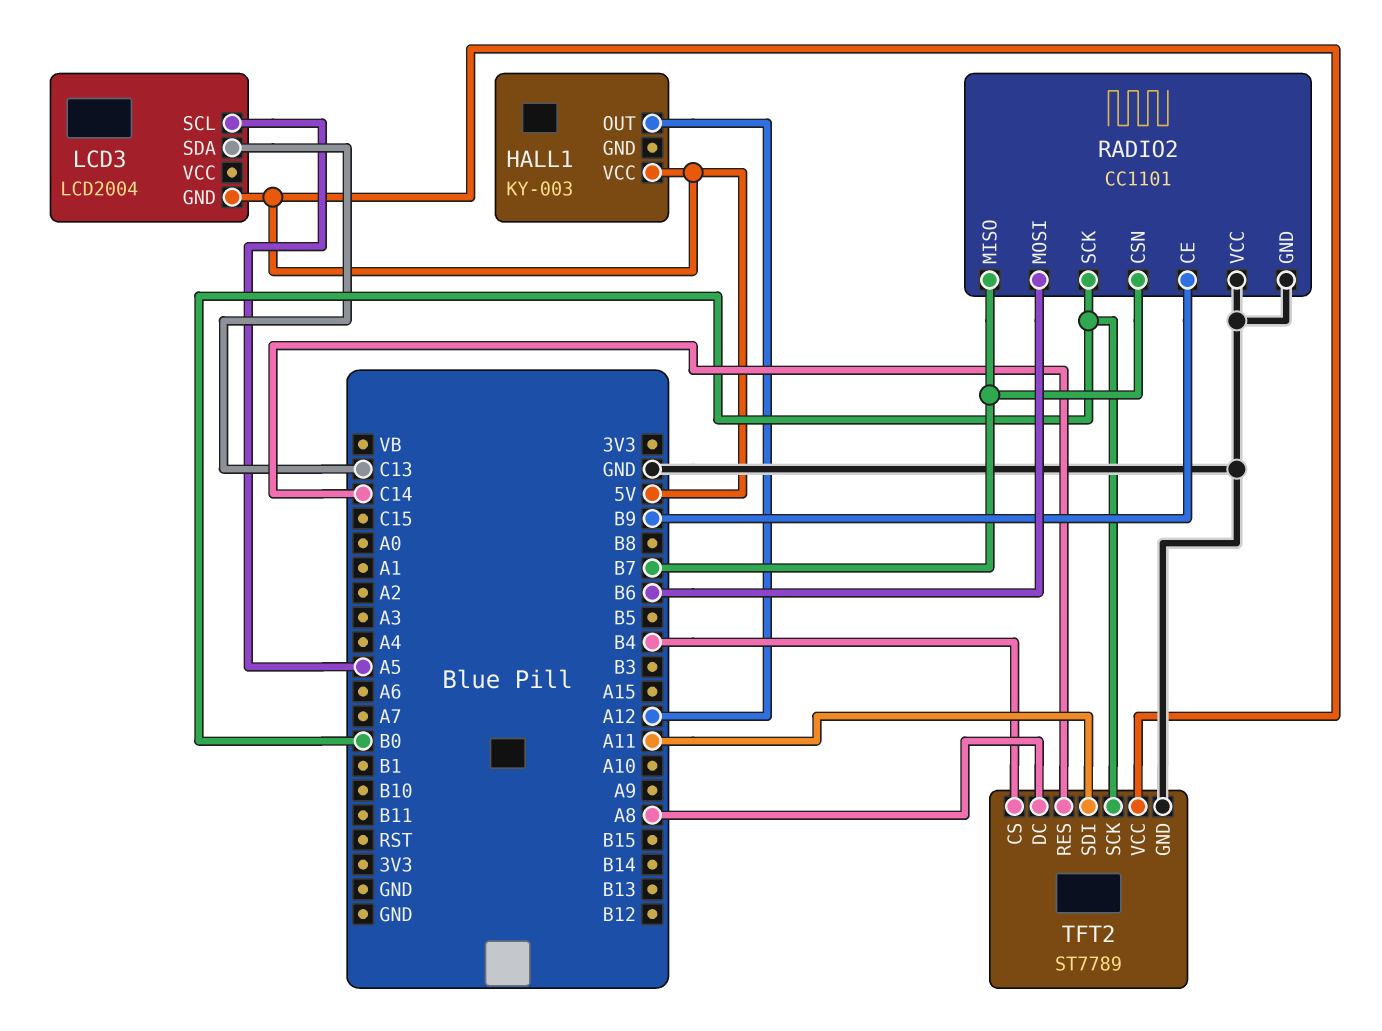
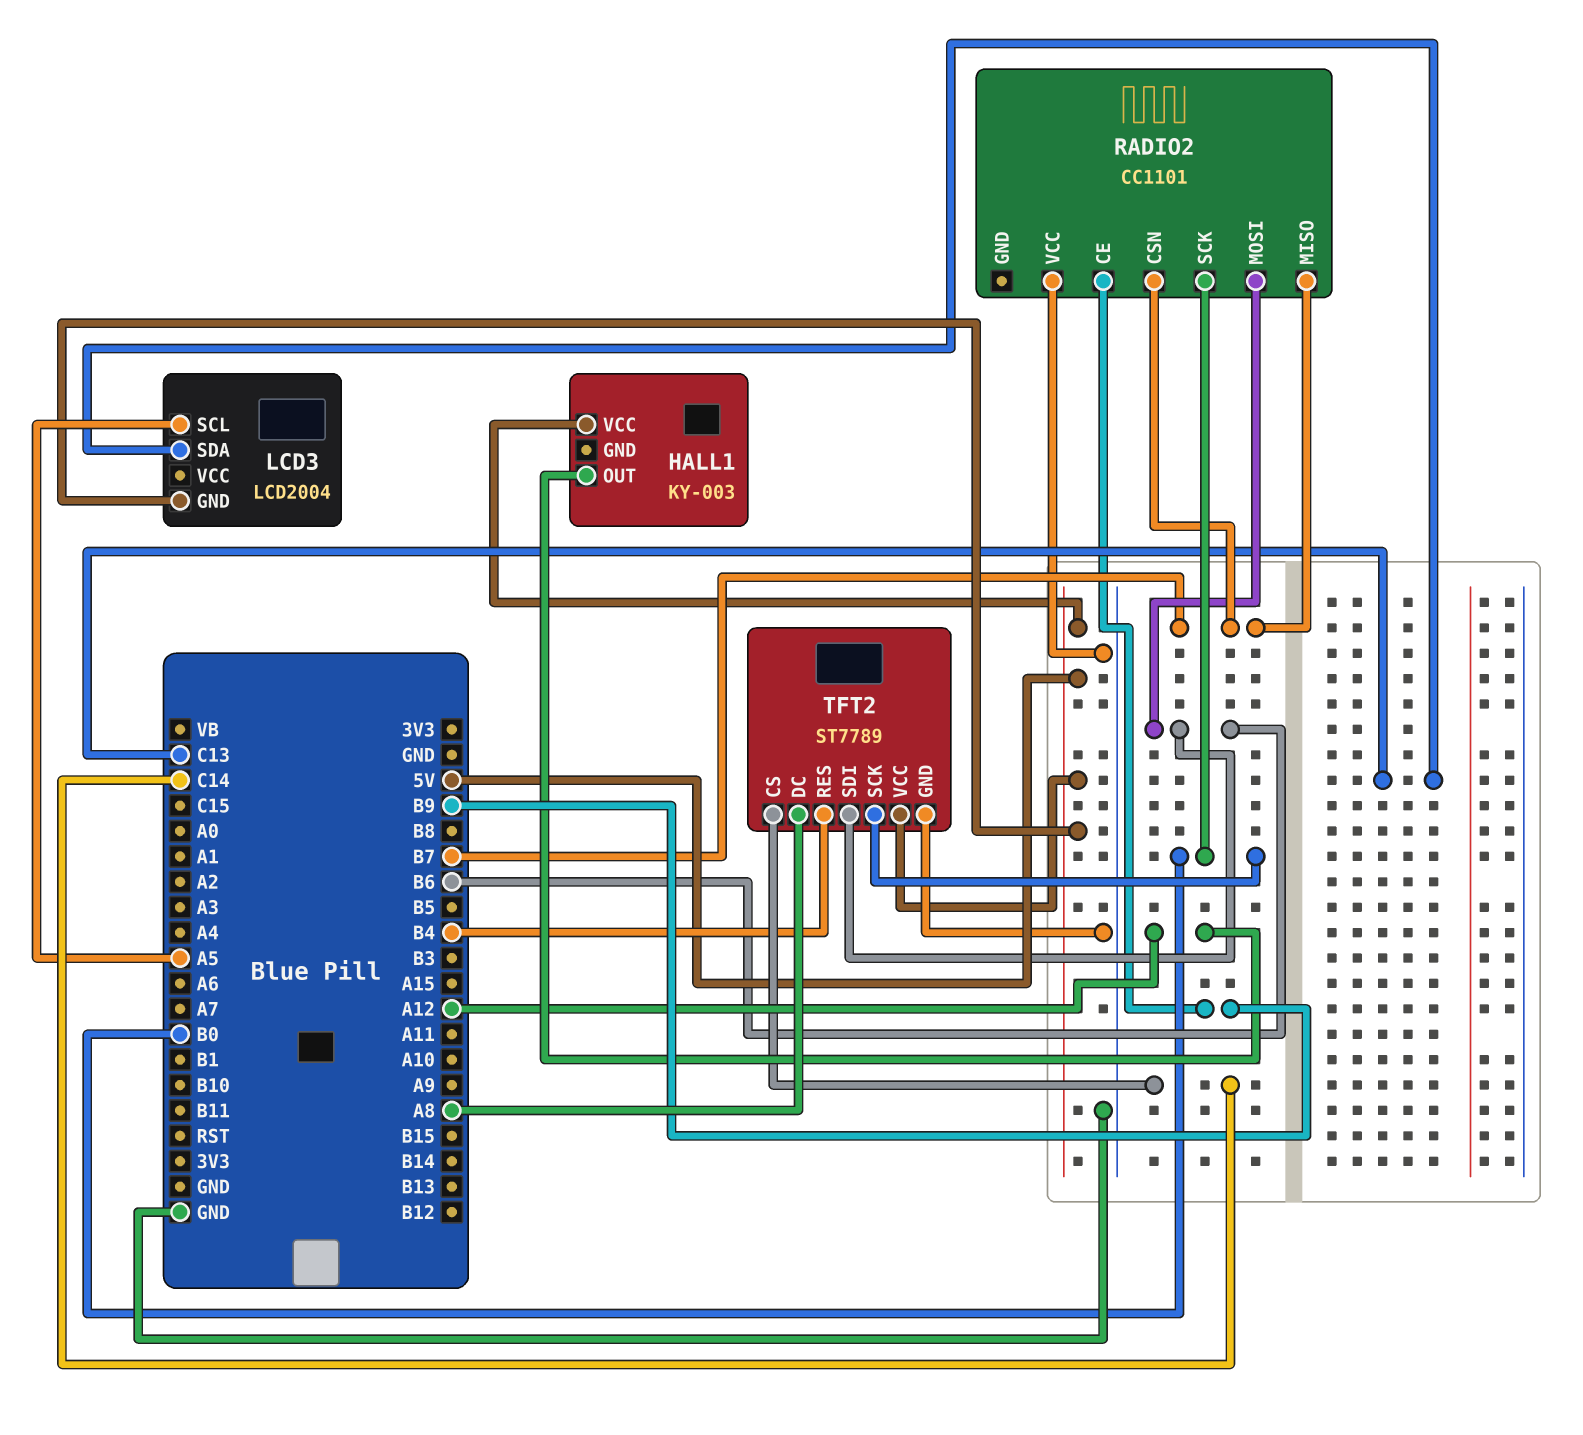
RADIO2 pin GND: GND -> none
TFT2 pin CS: B4 -> C14
TFT2 pin RES: C14 -> B4
TFT2 pin SDI: A11 -> B6

